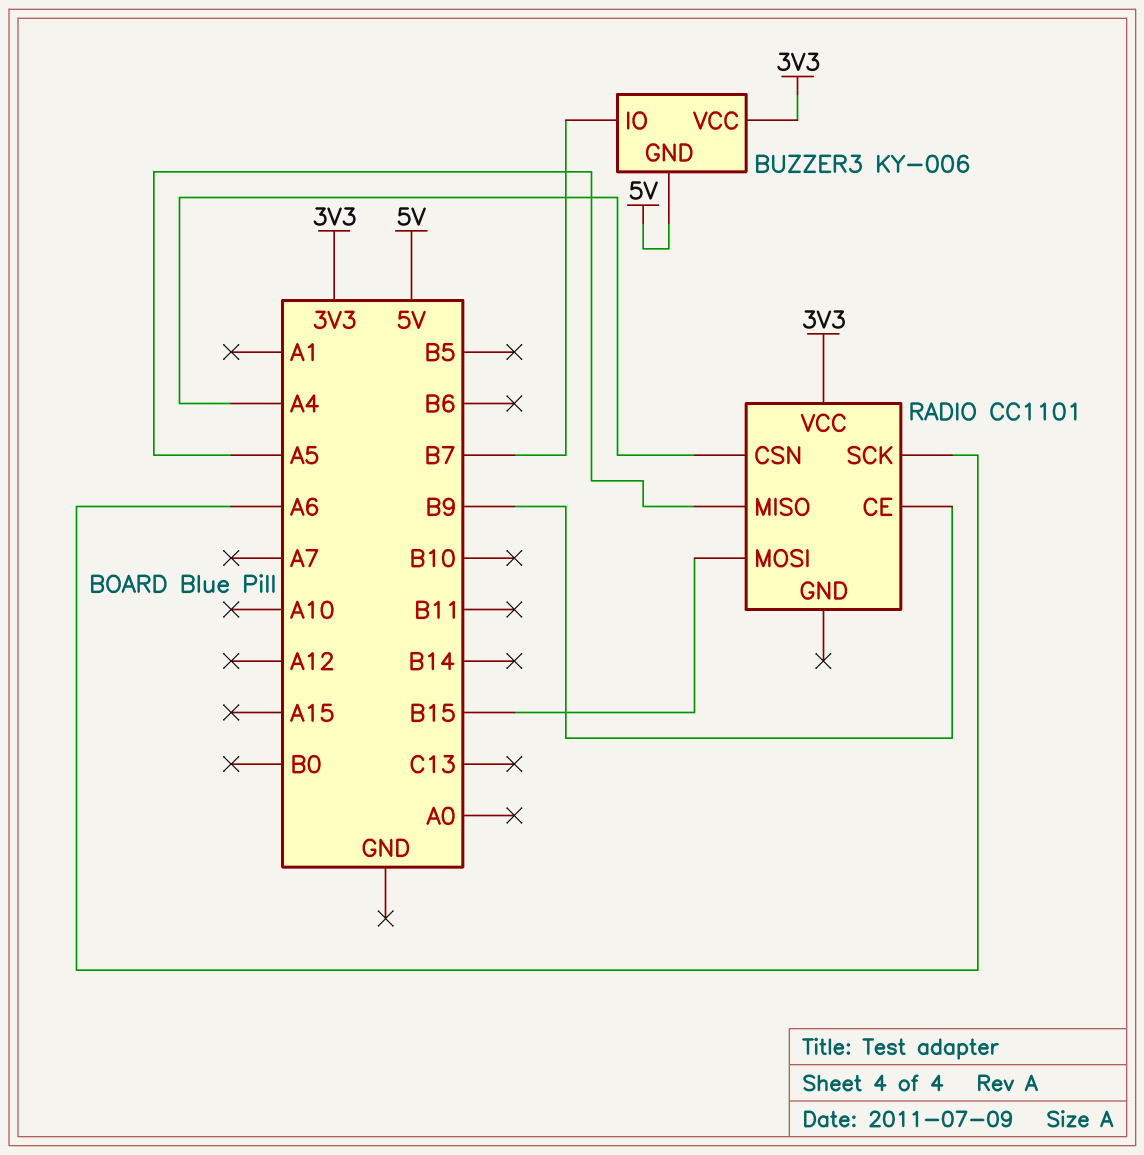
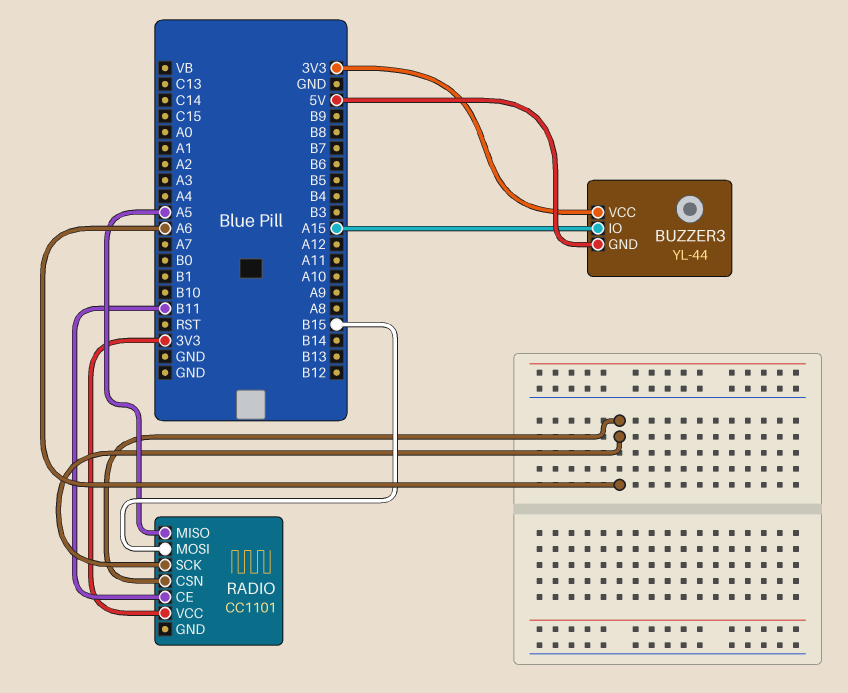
BUZZER3: KY-006 -> YL-44
BUZZER3 pin IO: B7 -> A15
RADIO pin CE: B9 -> B11
RADIO pin CSN: A4 -> A6

